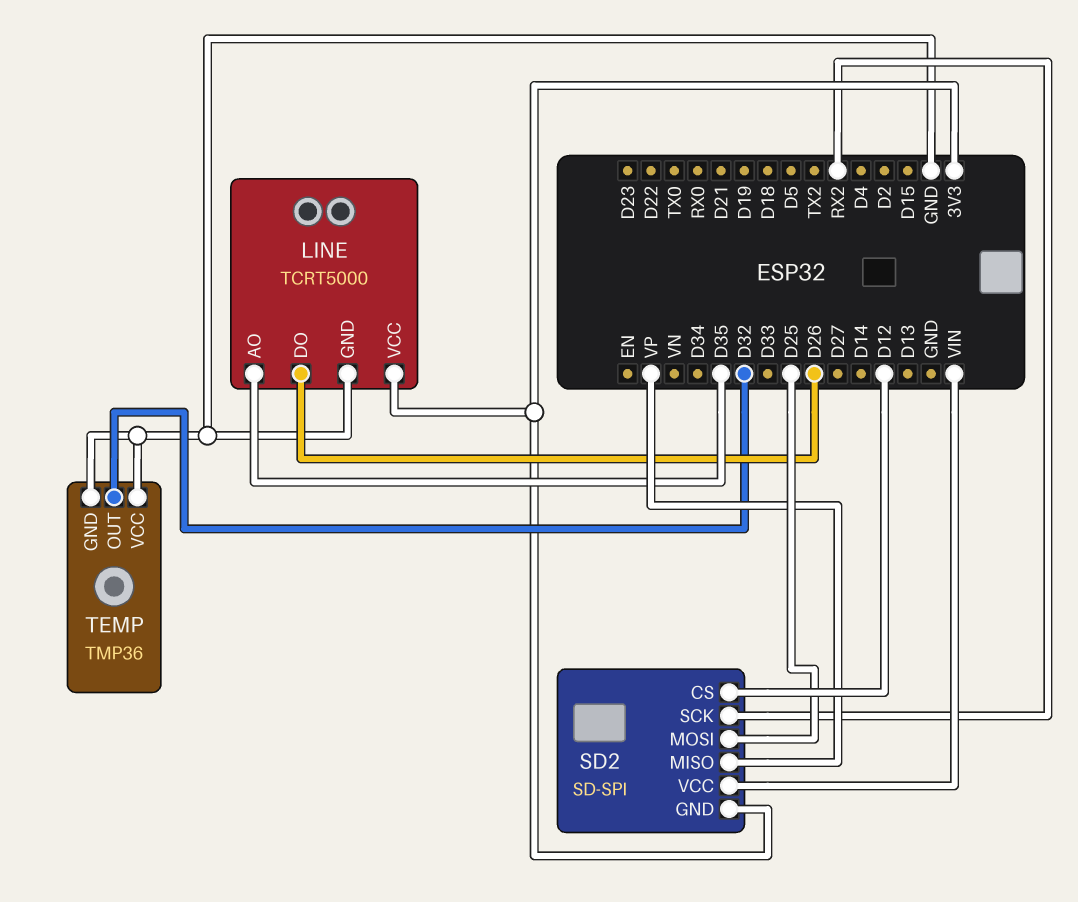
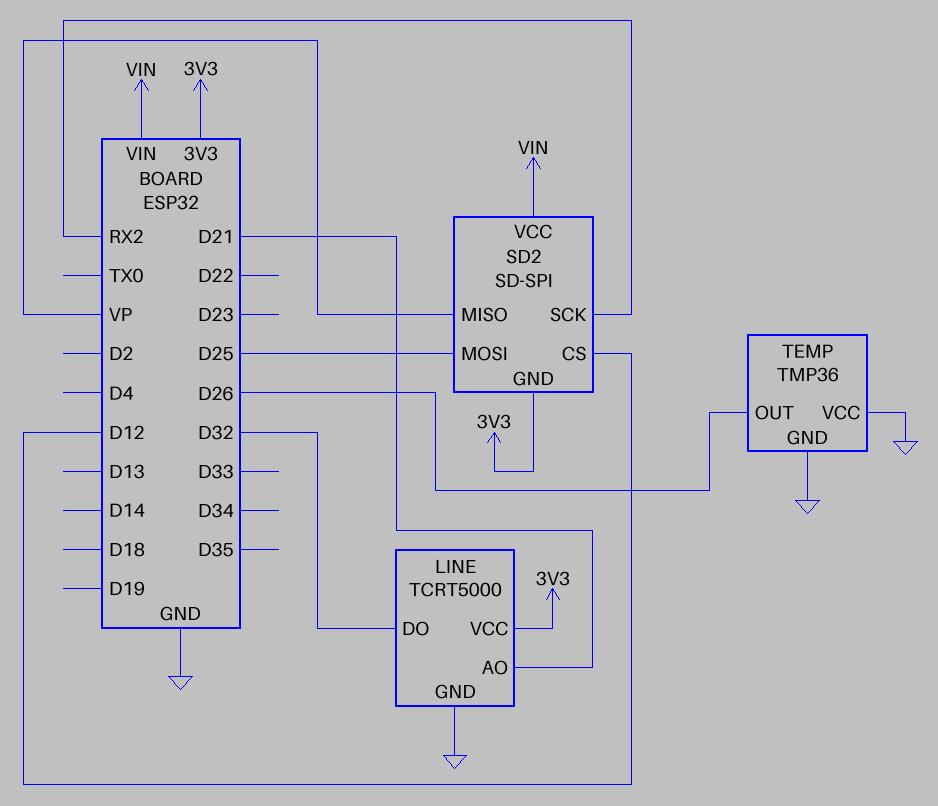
LINE pin AO: D35 -> D21
LINE pin DO: D26 -> D32
TEMP pin OUT: D32 -> D26

